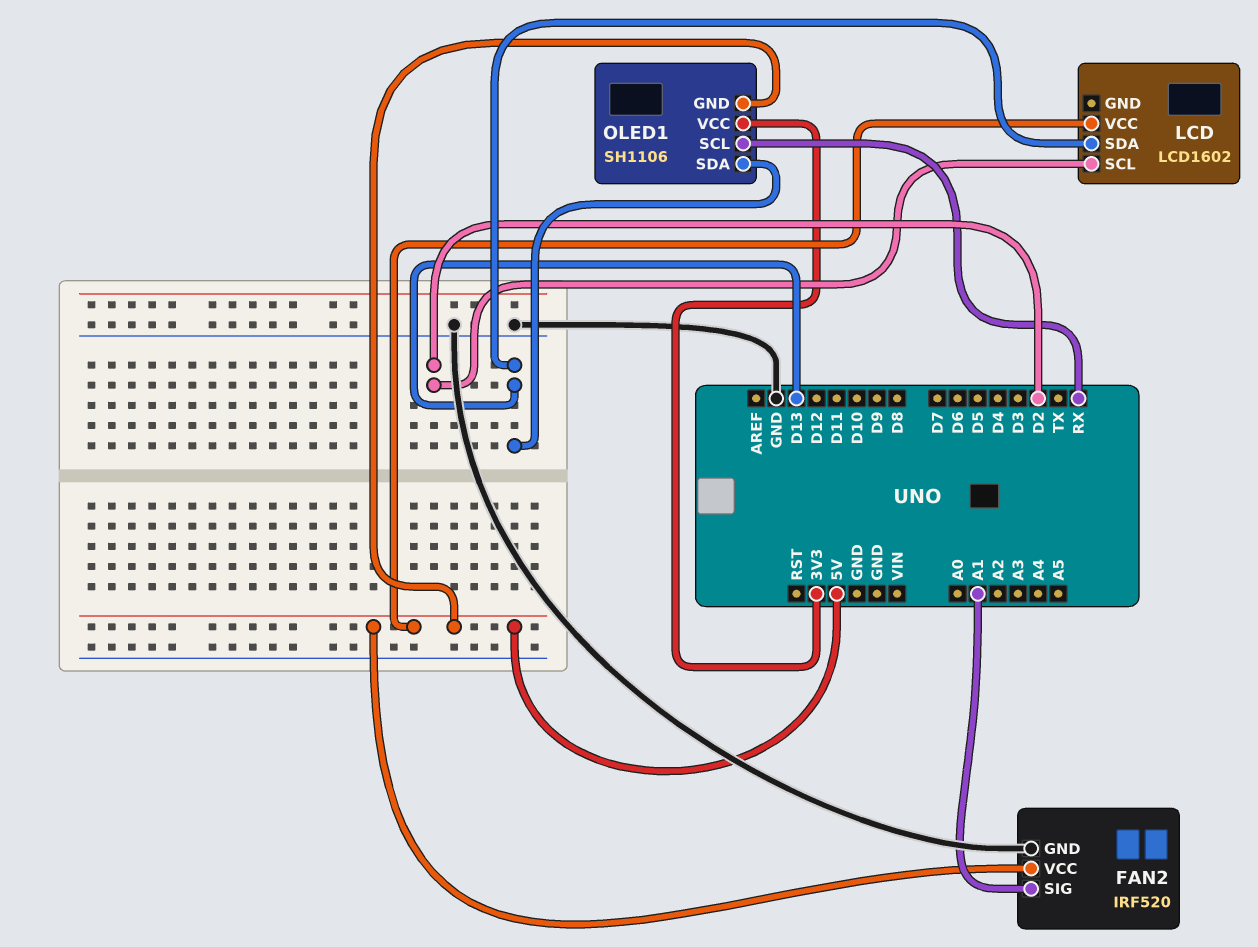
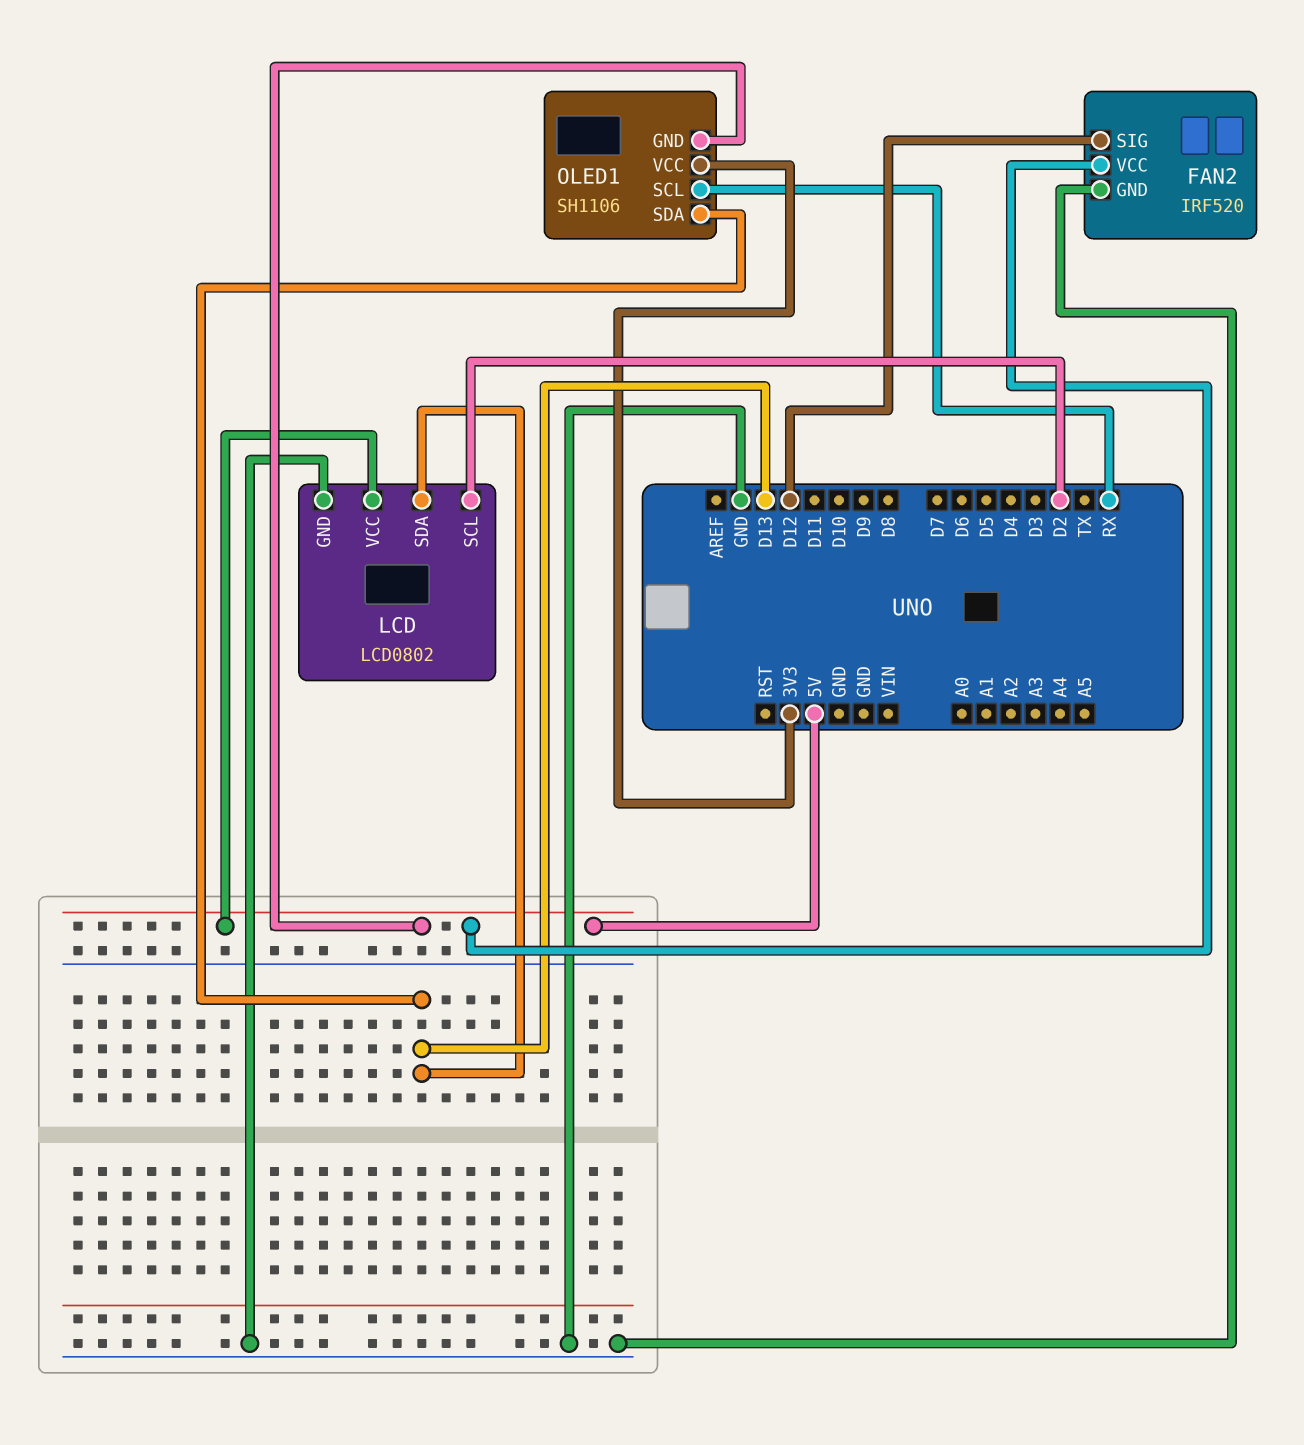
FAN2 pin SIG: A1 -> D12
LCD: LCD1602 -> LCD0802
LCD pin GND: none -> GND

